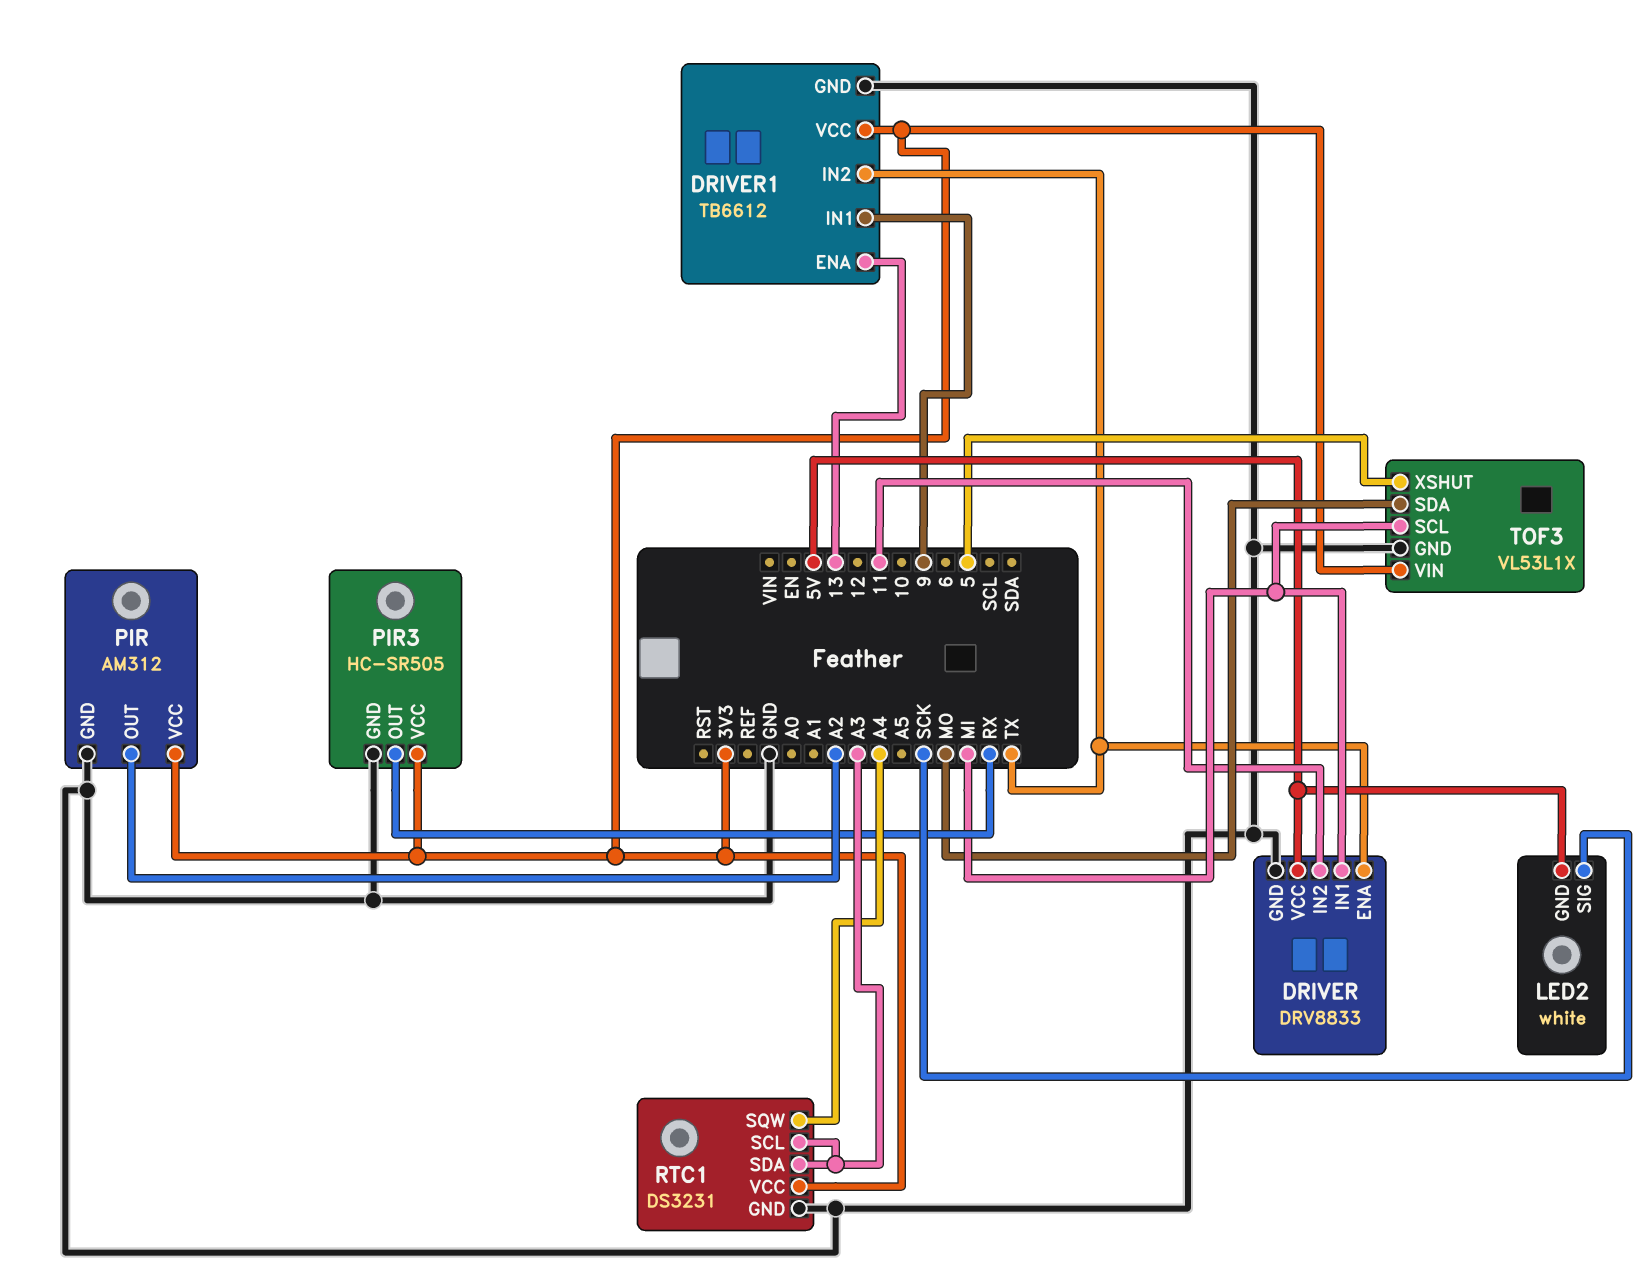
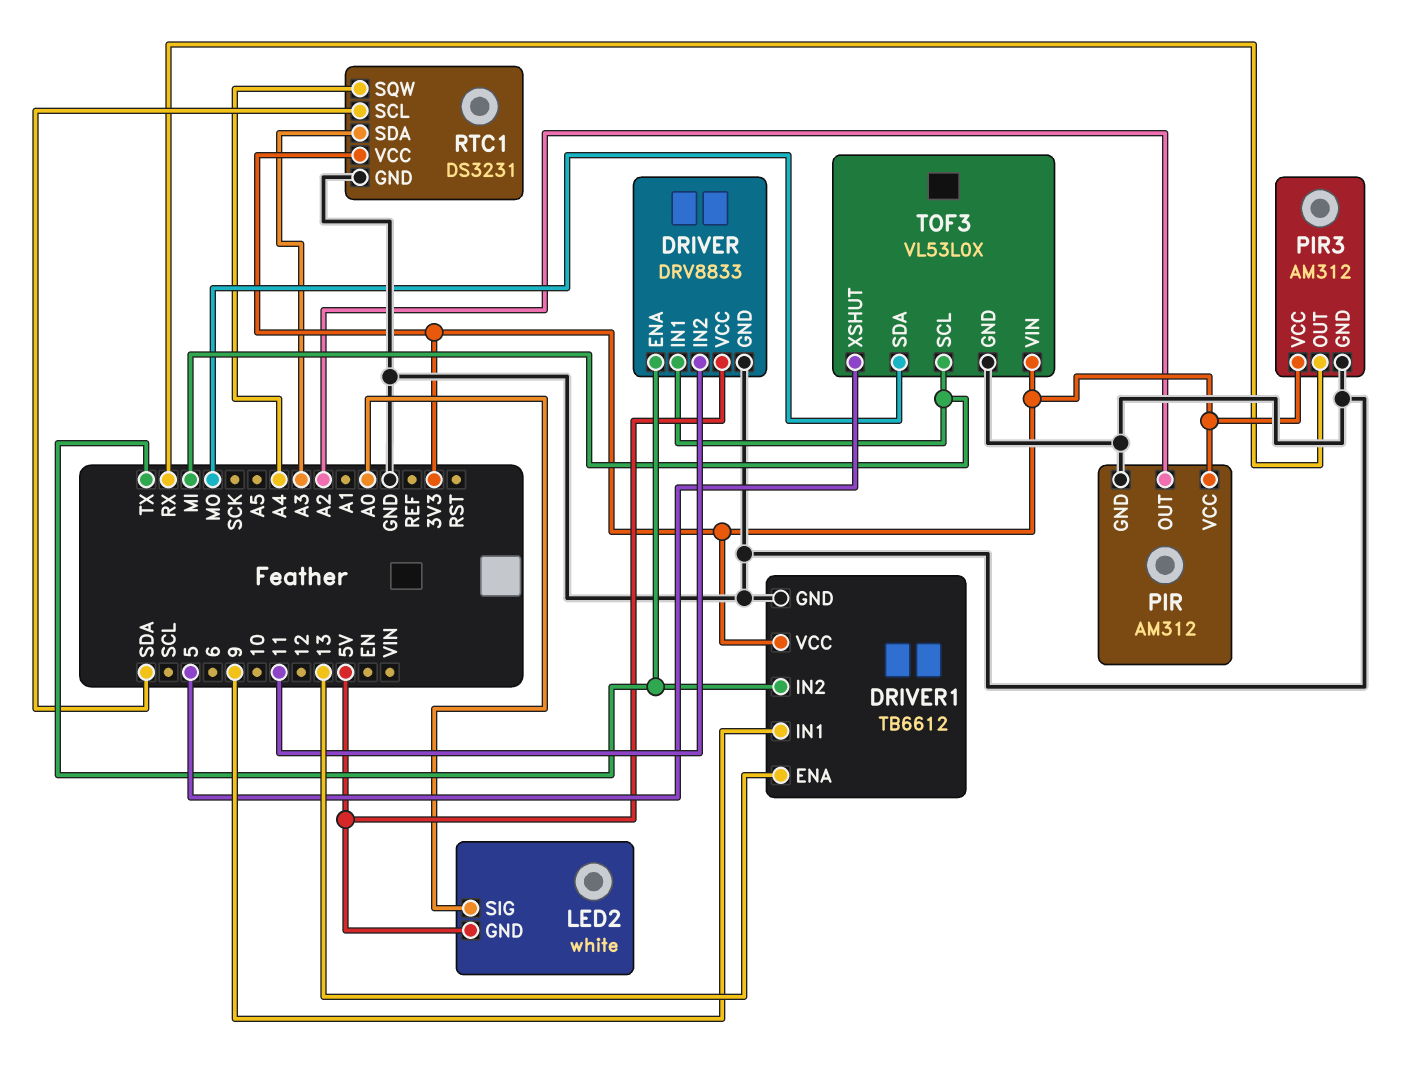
LED2 pin SIG: SCK -> A0
PIR3: HC-SR505 -> AM312
RTC1 pin SCL: A3 -> SDA
TOF3: VL53L1X -> VL53L0X

